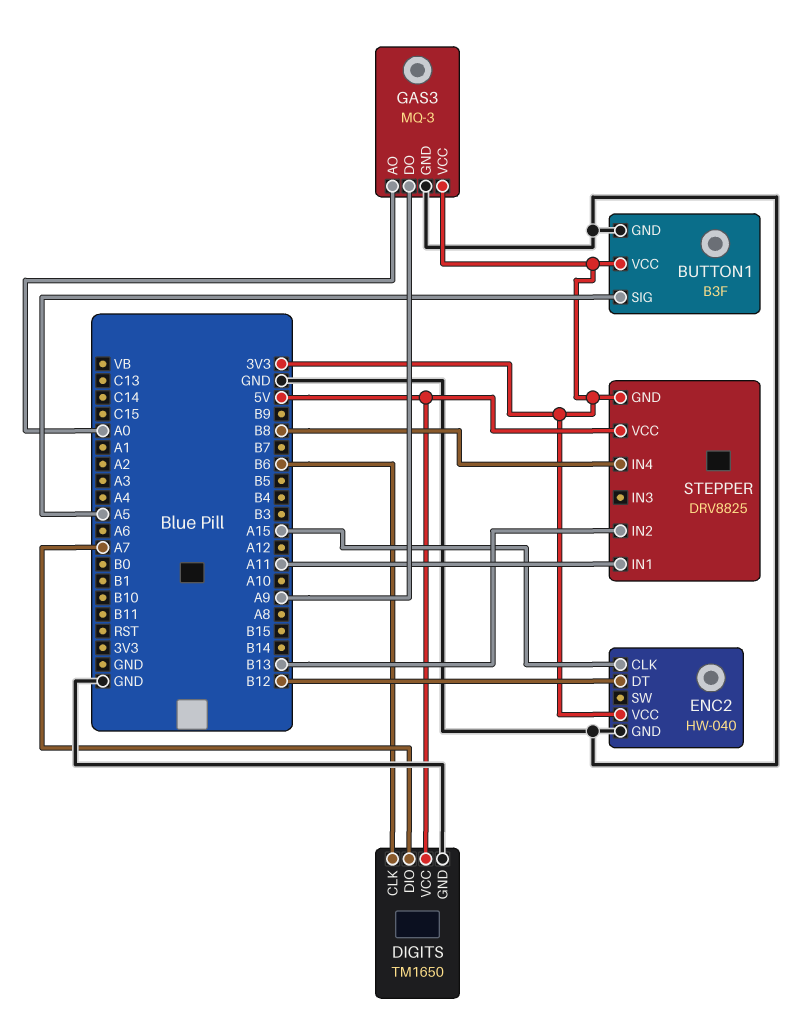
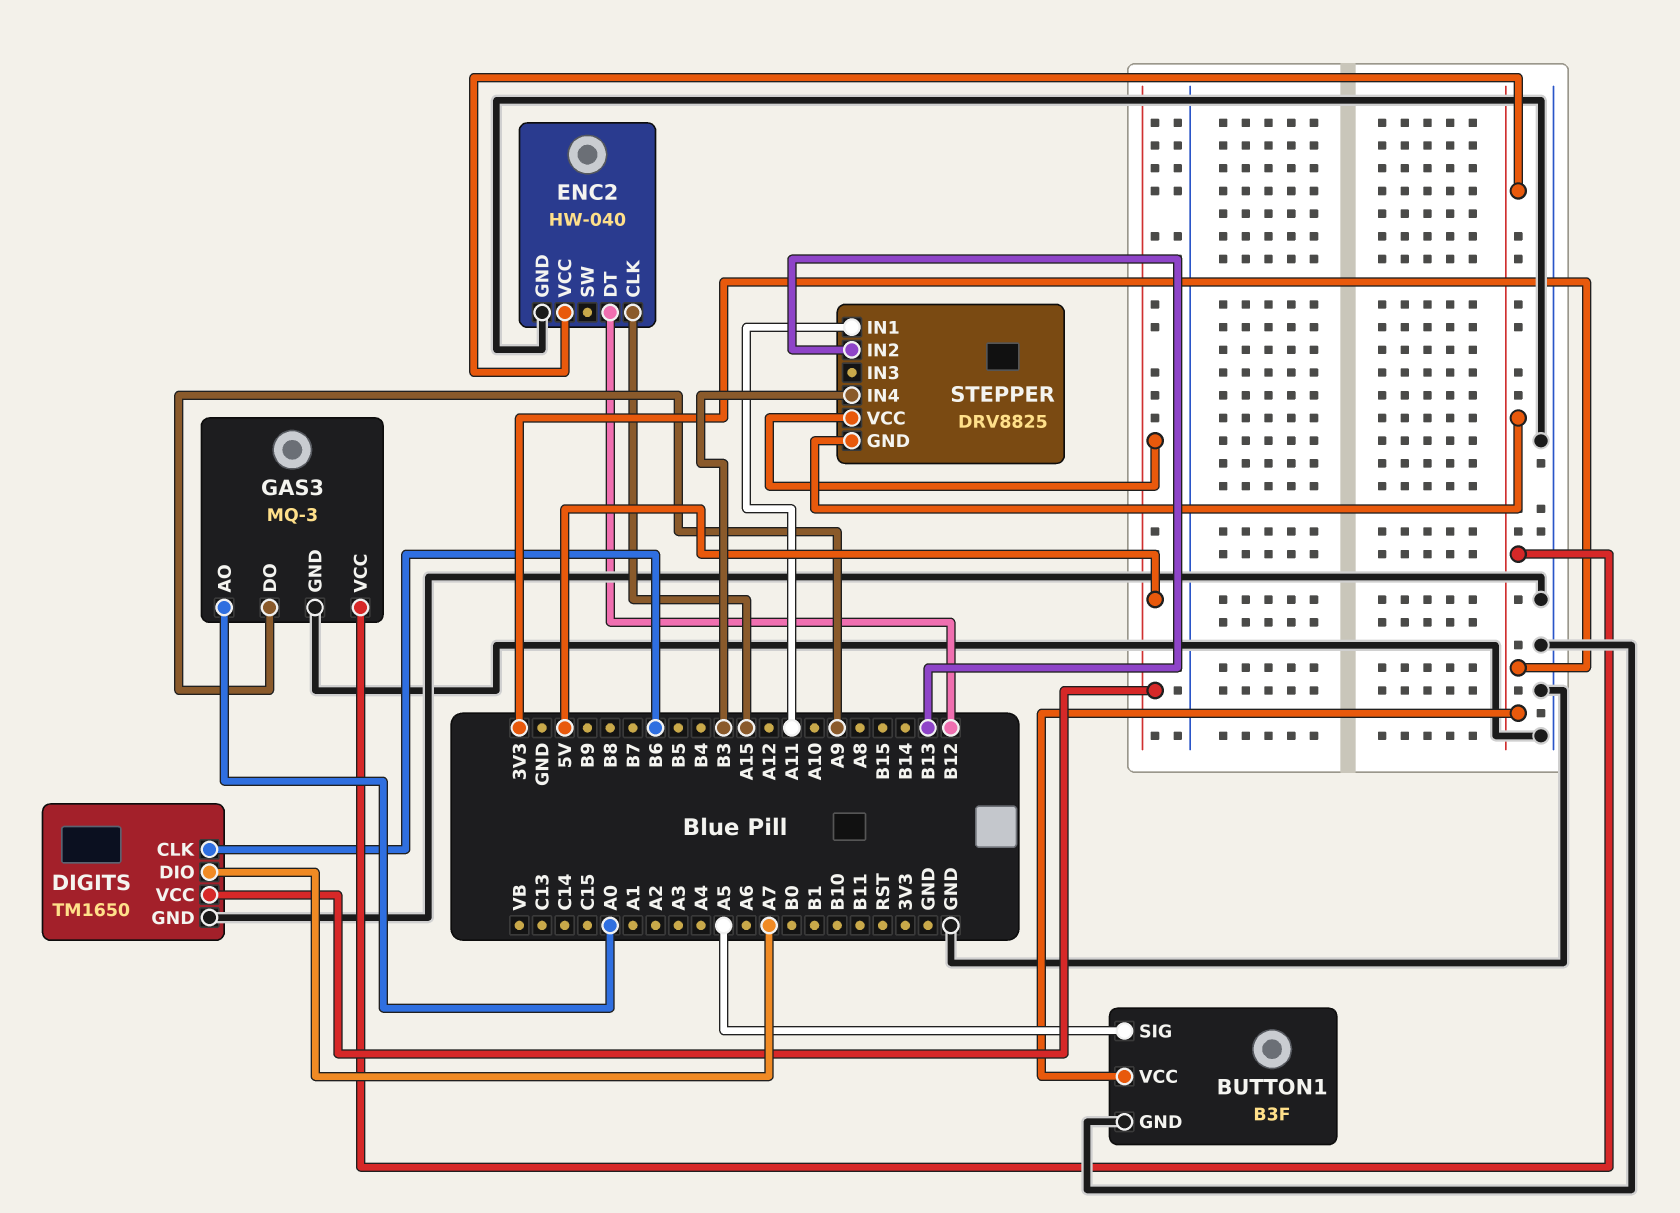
STEPPER pin IN4: B8 -> B3

